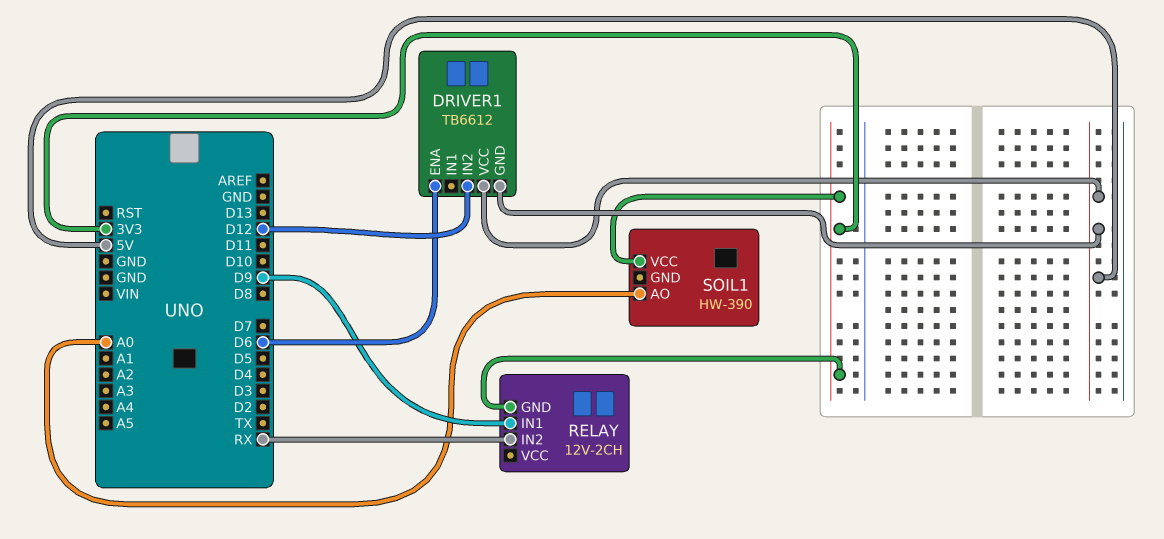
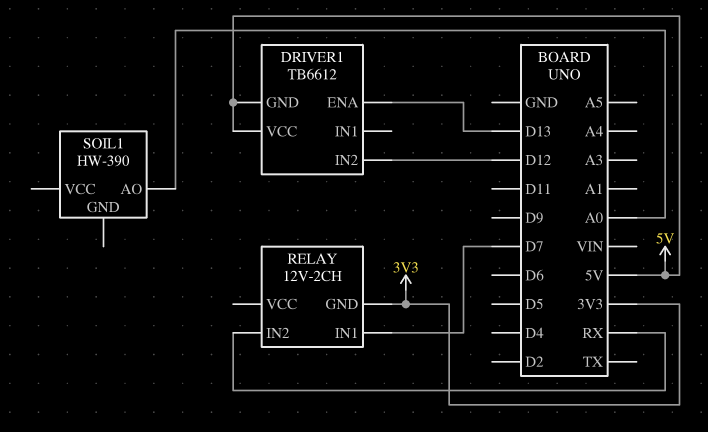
DRIVER1 pin ENA: D6 -> D13
RELAY pin IN1: D9 -> D7
SOIL1 pin VCC: 3V3 -> none

